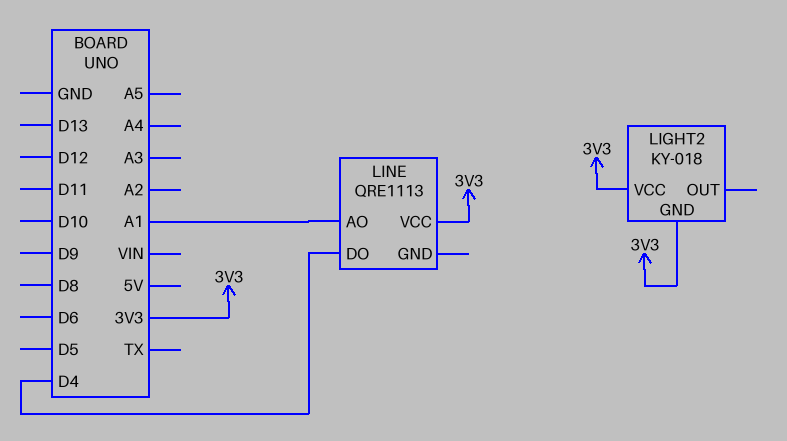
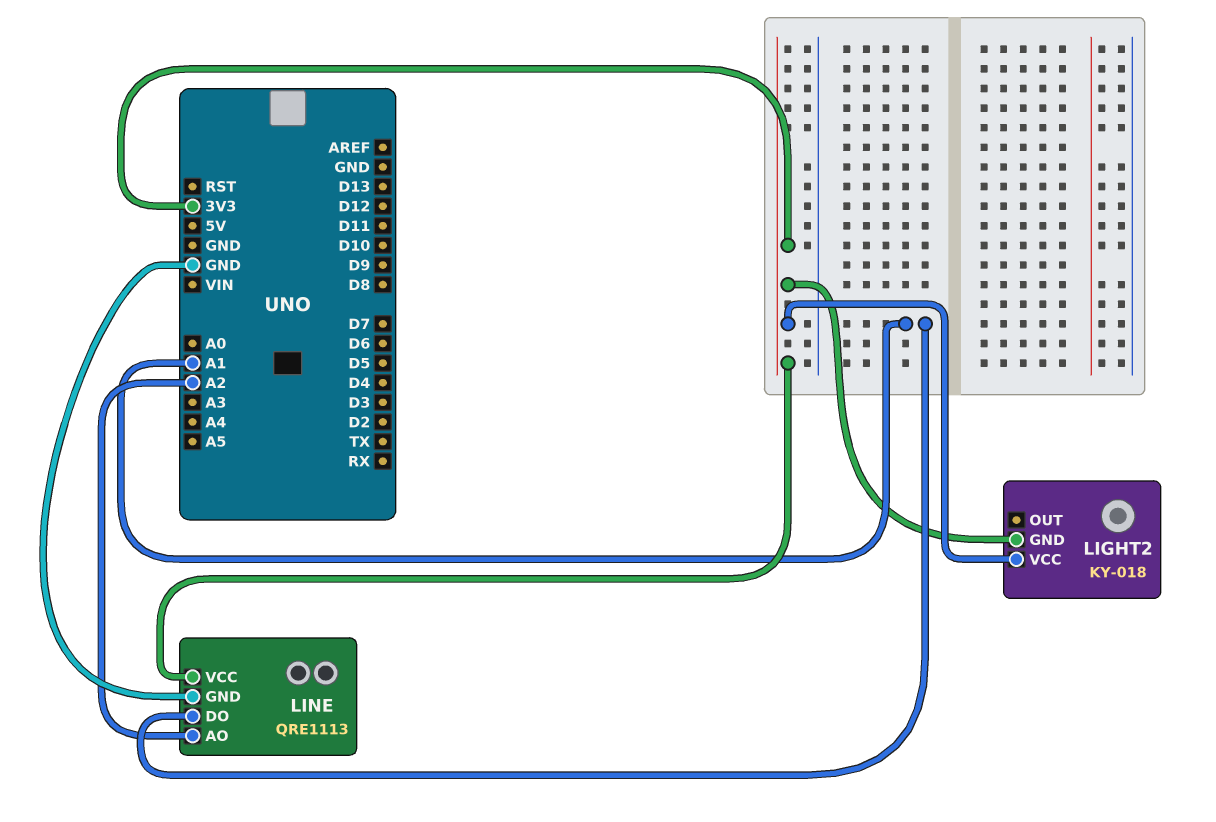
LINE pin AO: A1 -> A2
LINE pin DO: D4 -> A1
LINE pin GND: none -> GND

